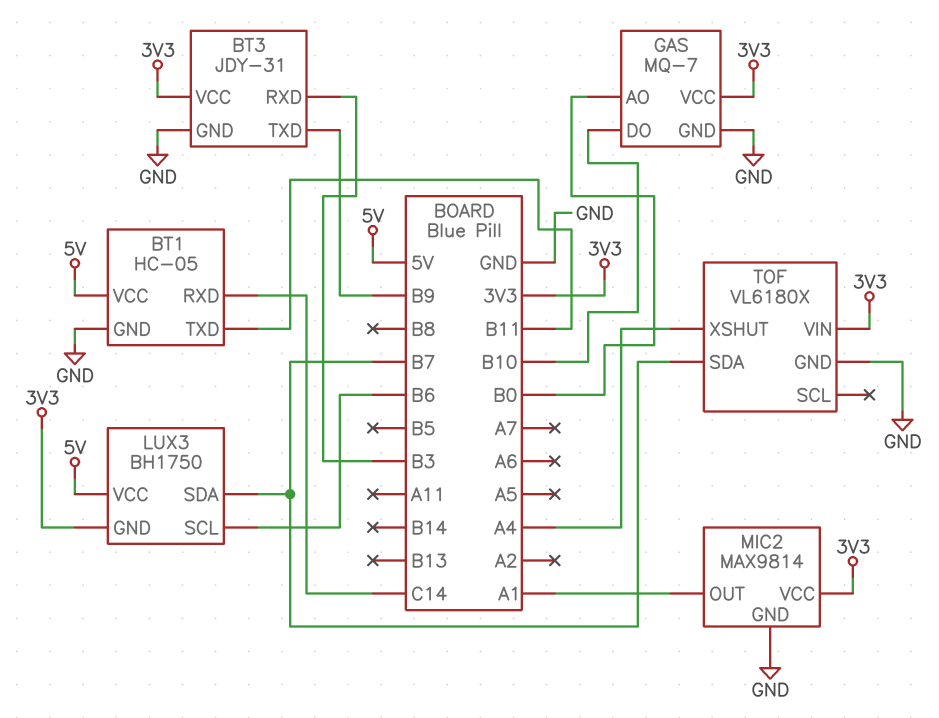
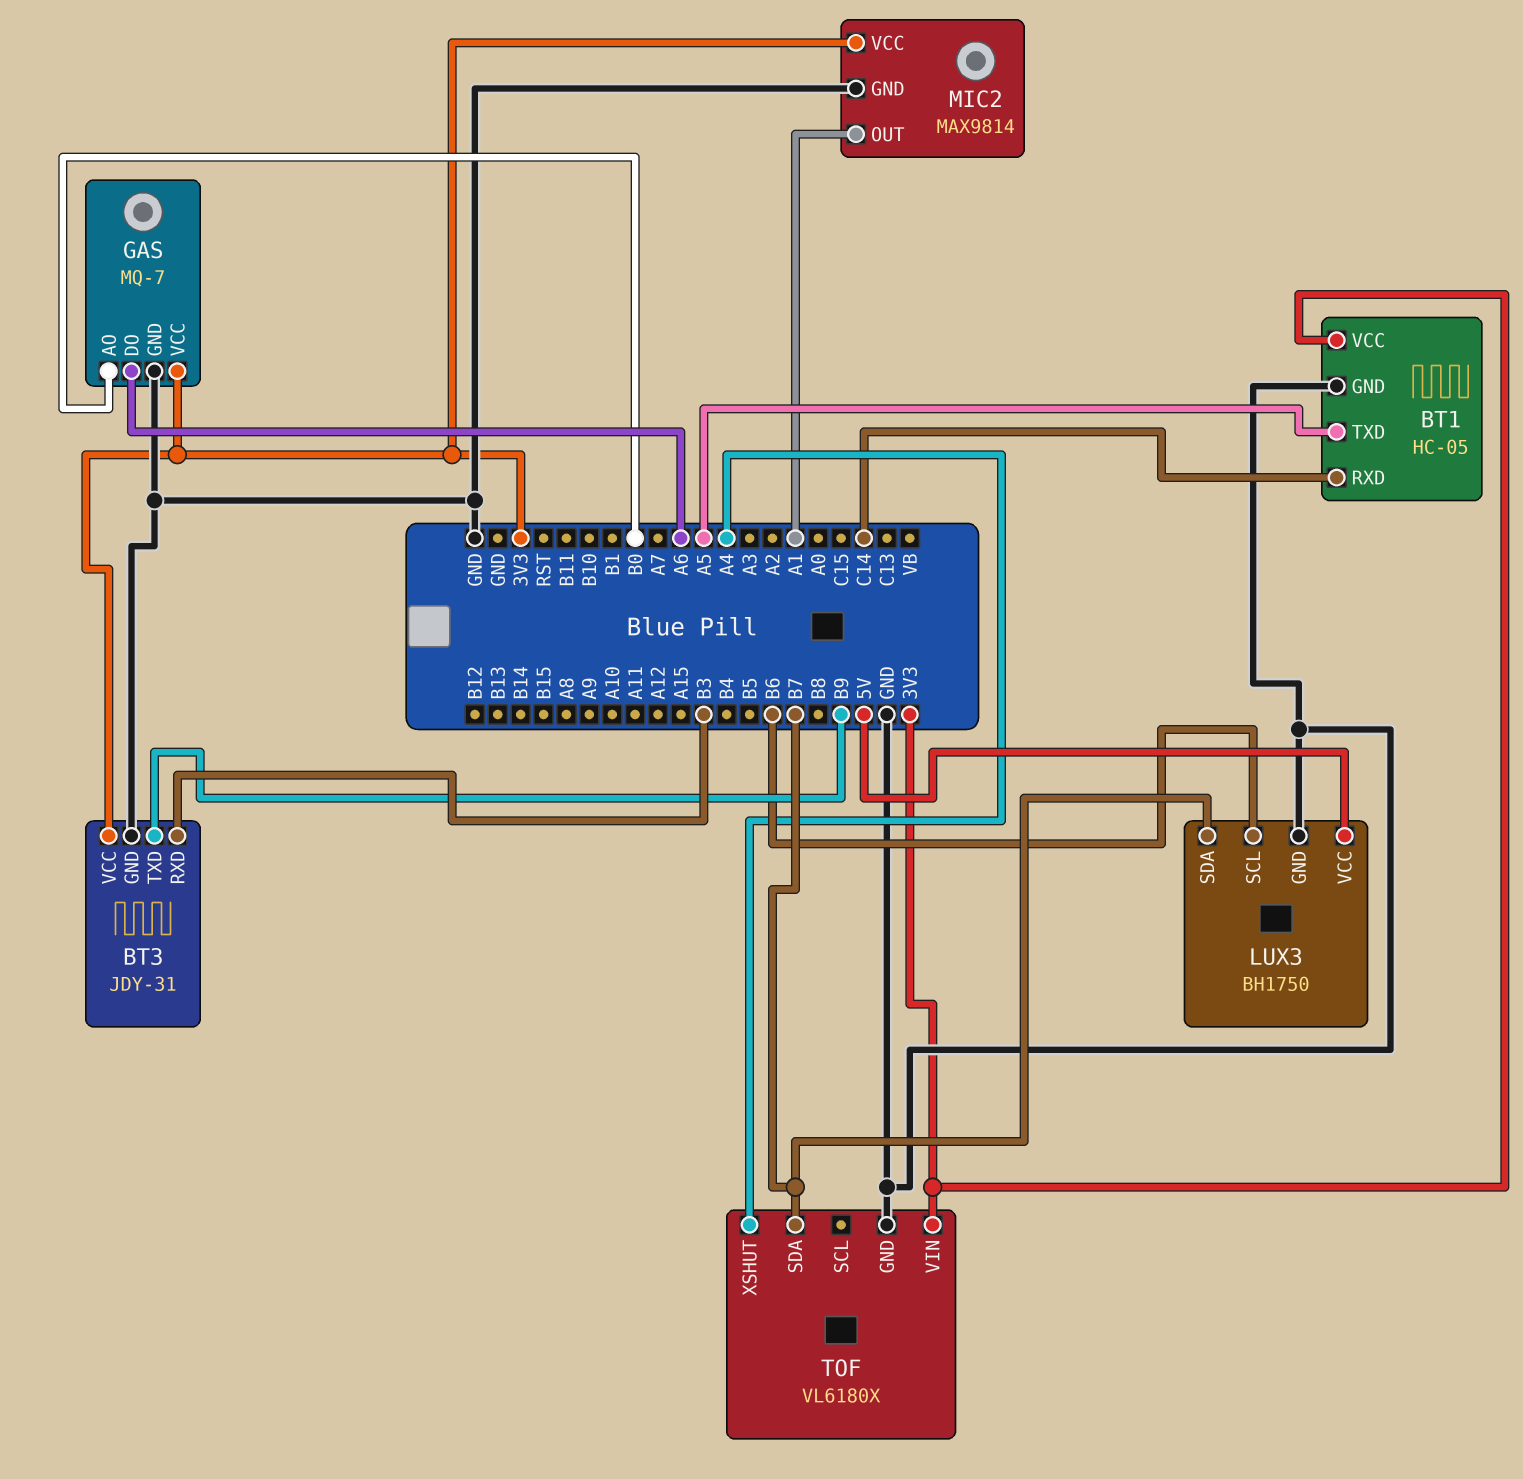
BT1 pin TXD: B11 -> A5
BT1 pin VCC: 5V -> 3V3
GAS pin DO: B10 -> A6
LUX3 pin GND: 3V3 -> GND

